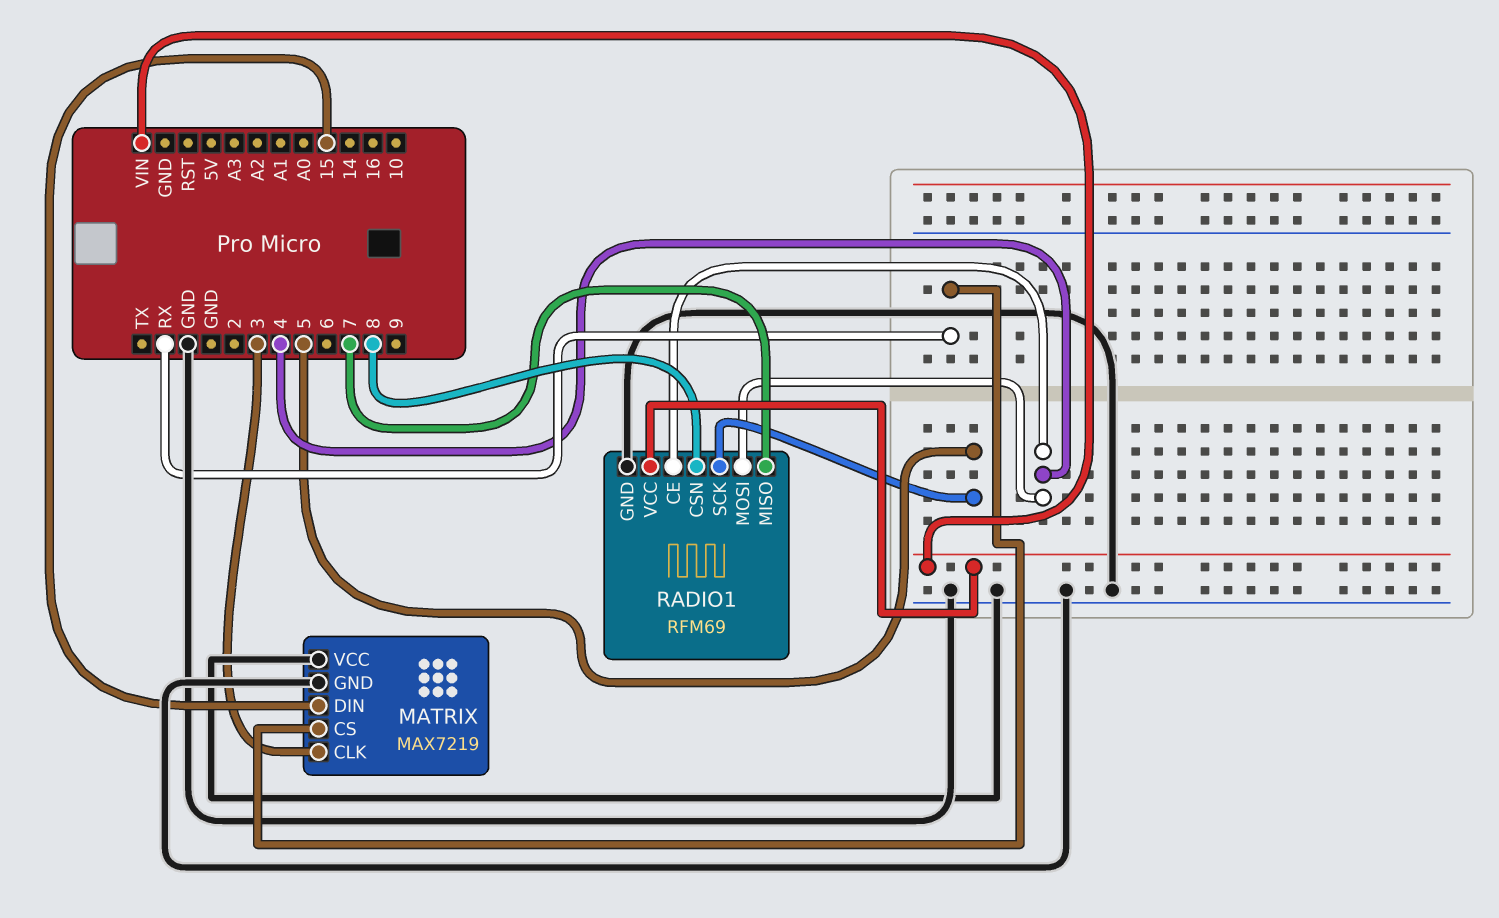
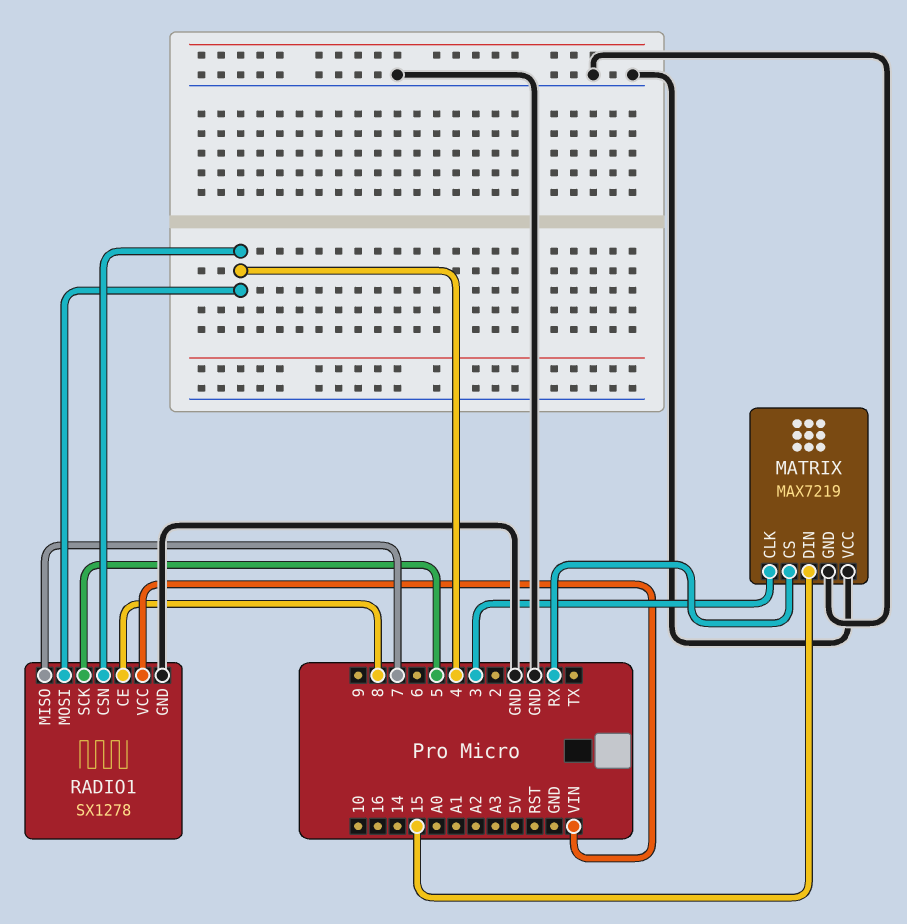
RADIO1: RFM69 -> SX1278
RADIO1 pin CE: 4 -> 8
RADIO1 pin CSN: 8 -> 4

